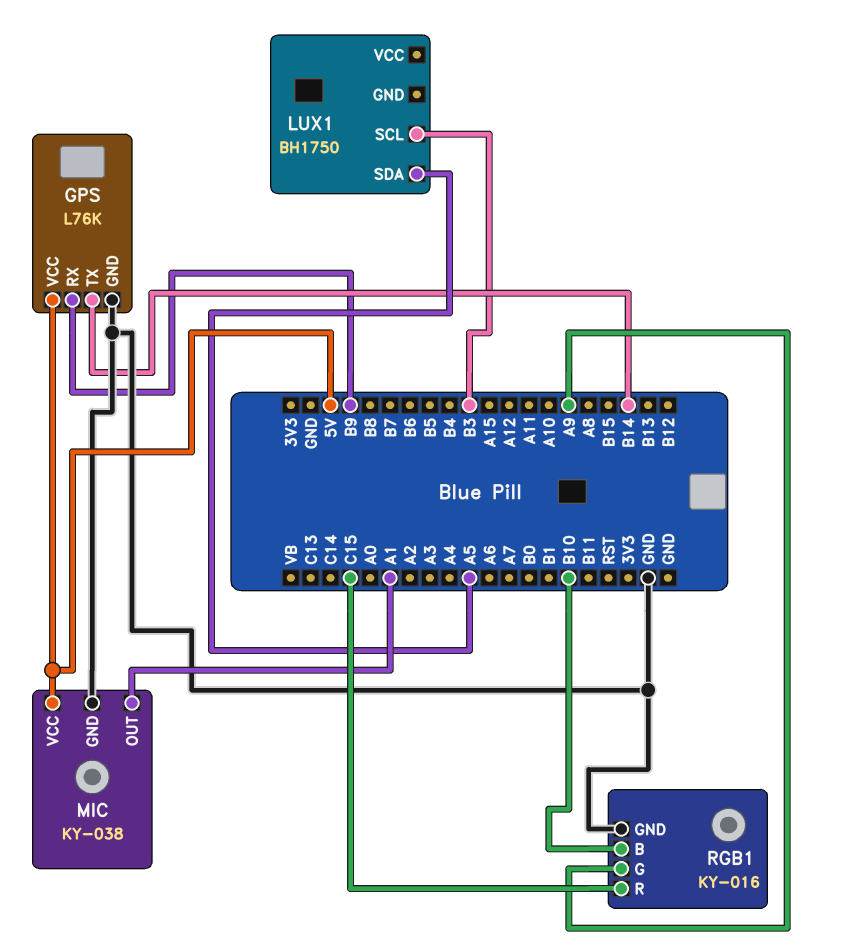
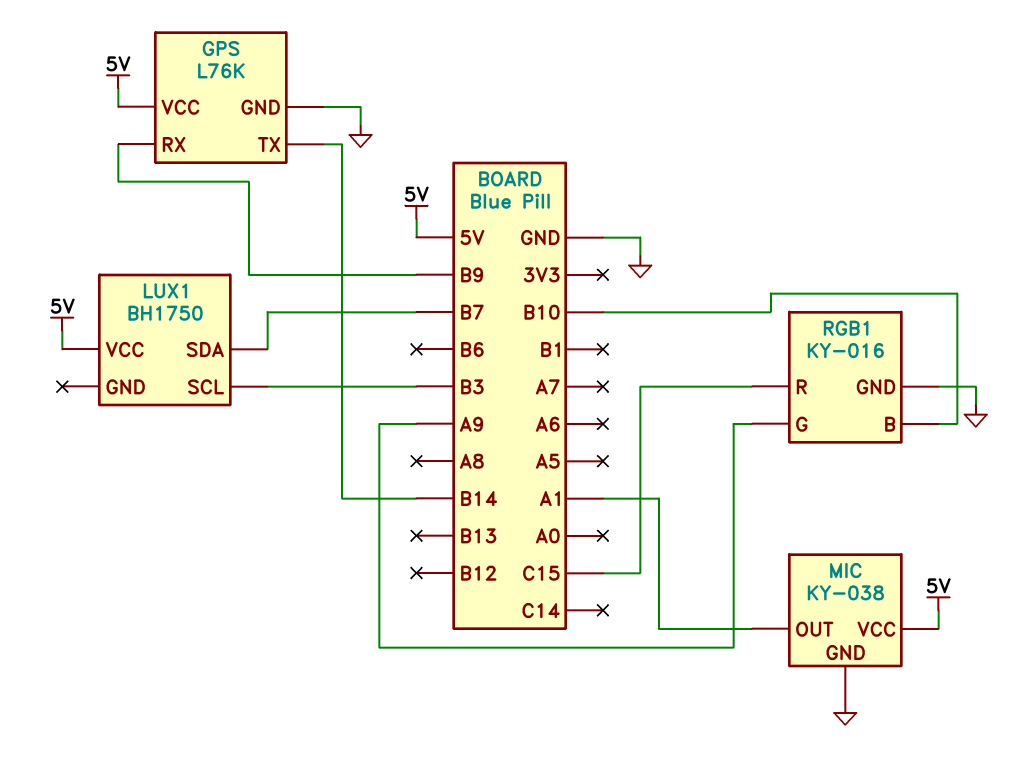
LUX1 pin SDA: A5 -> B7
LUX1 pin VCC: none -> 5V

